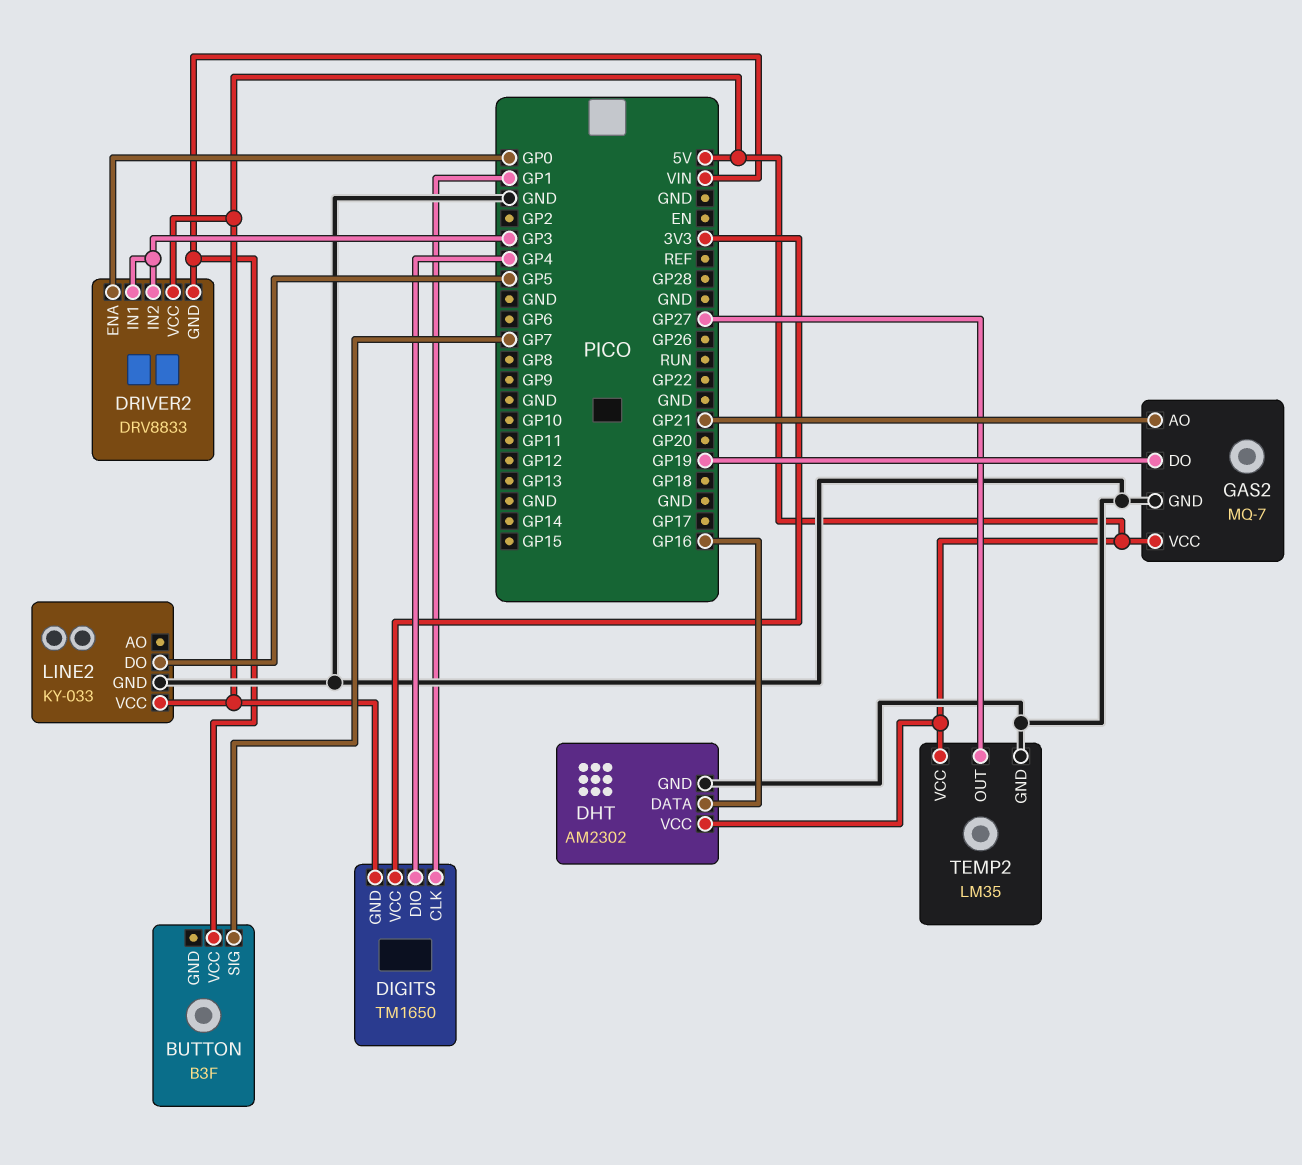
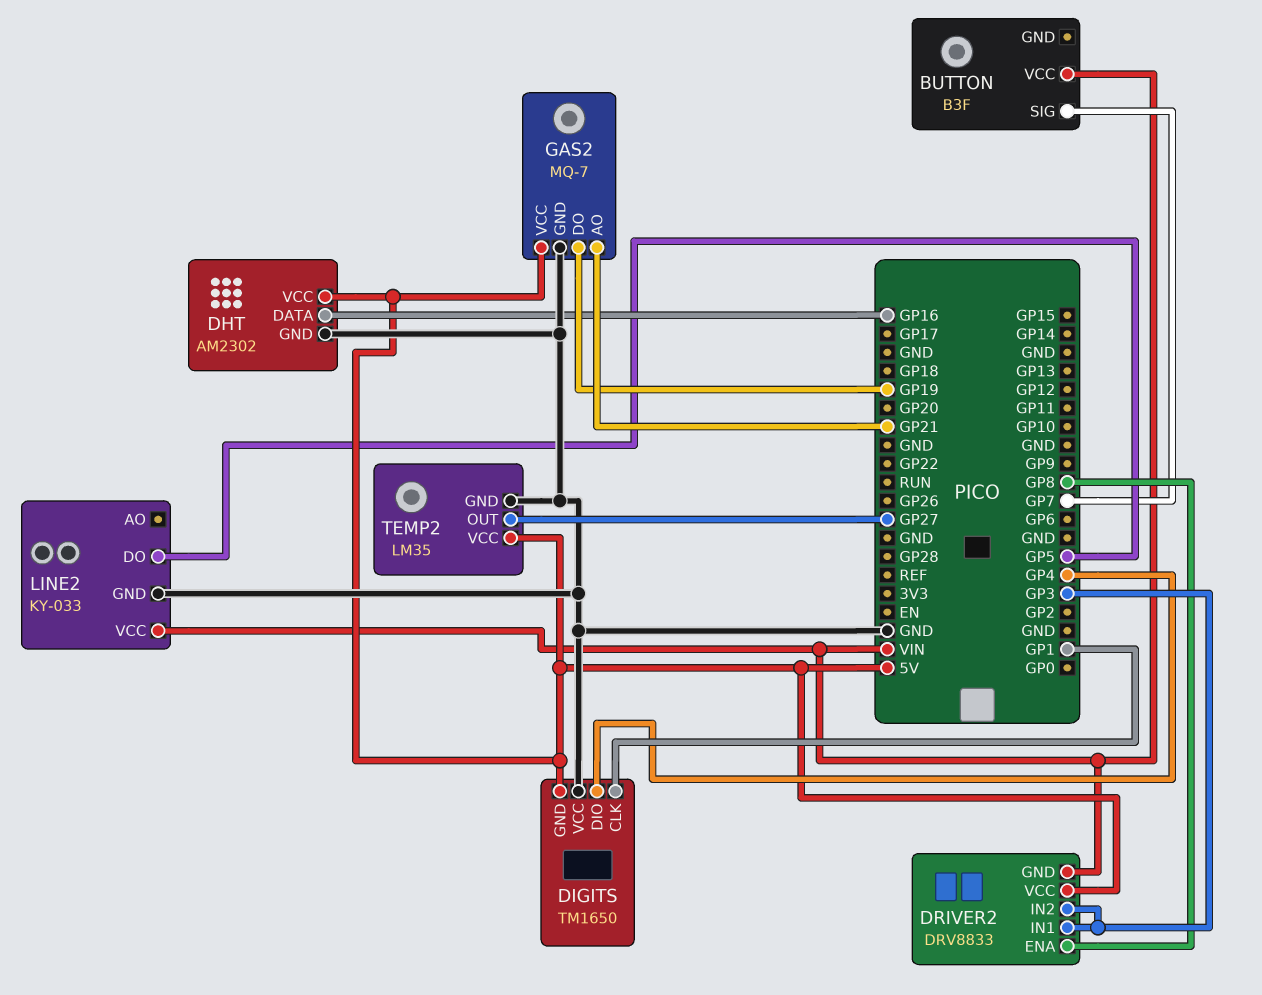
DIGITS pin VCC: 3V3 -> GND
DRIVER2 pin ENA: GP0 -> GP8
LINE2 pin VCC: 5V -> VIN

